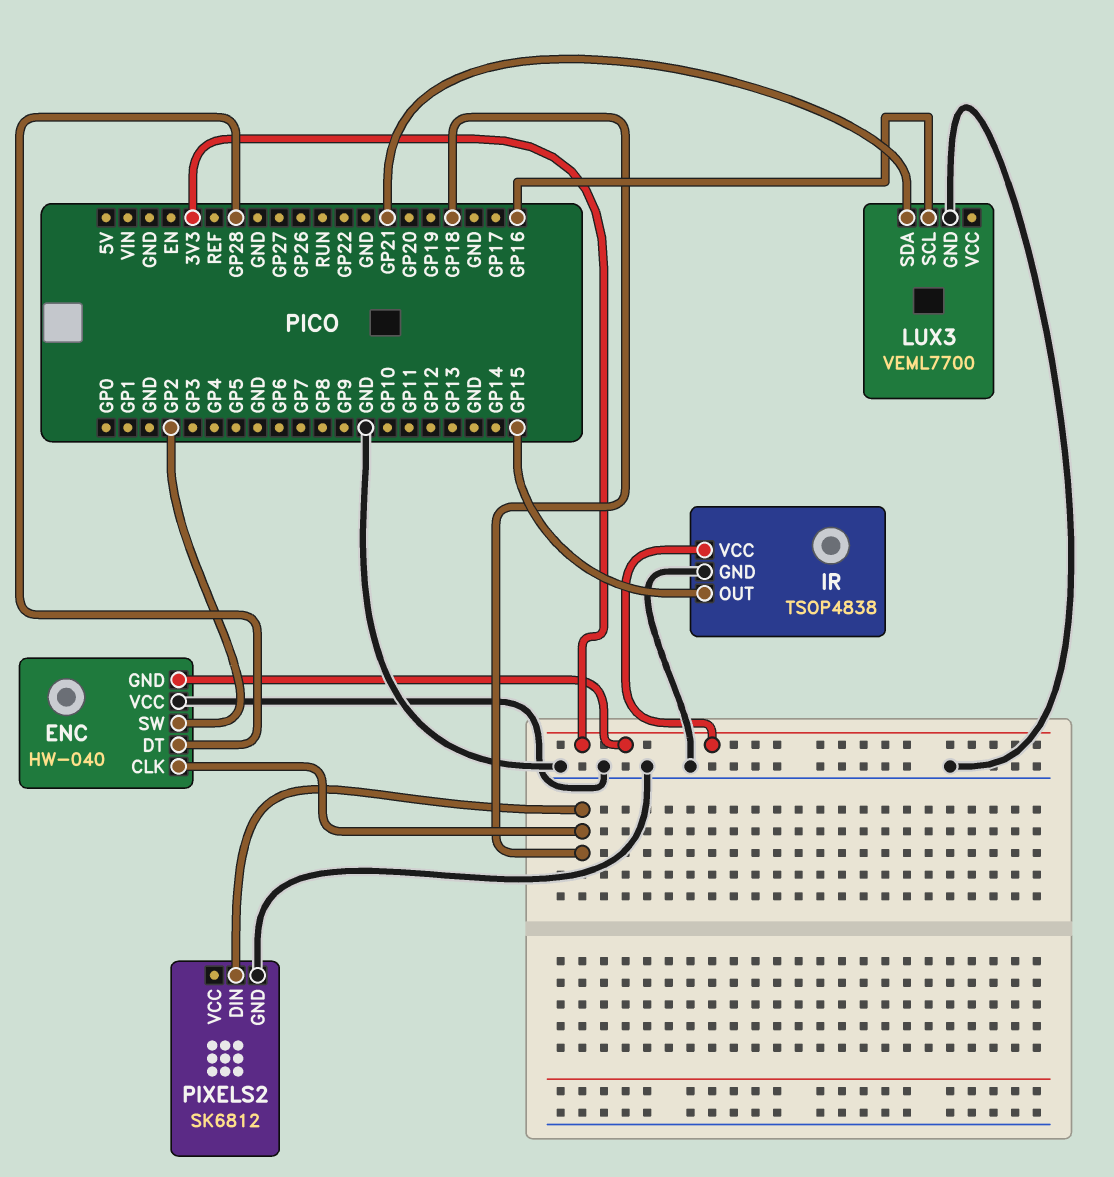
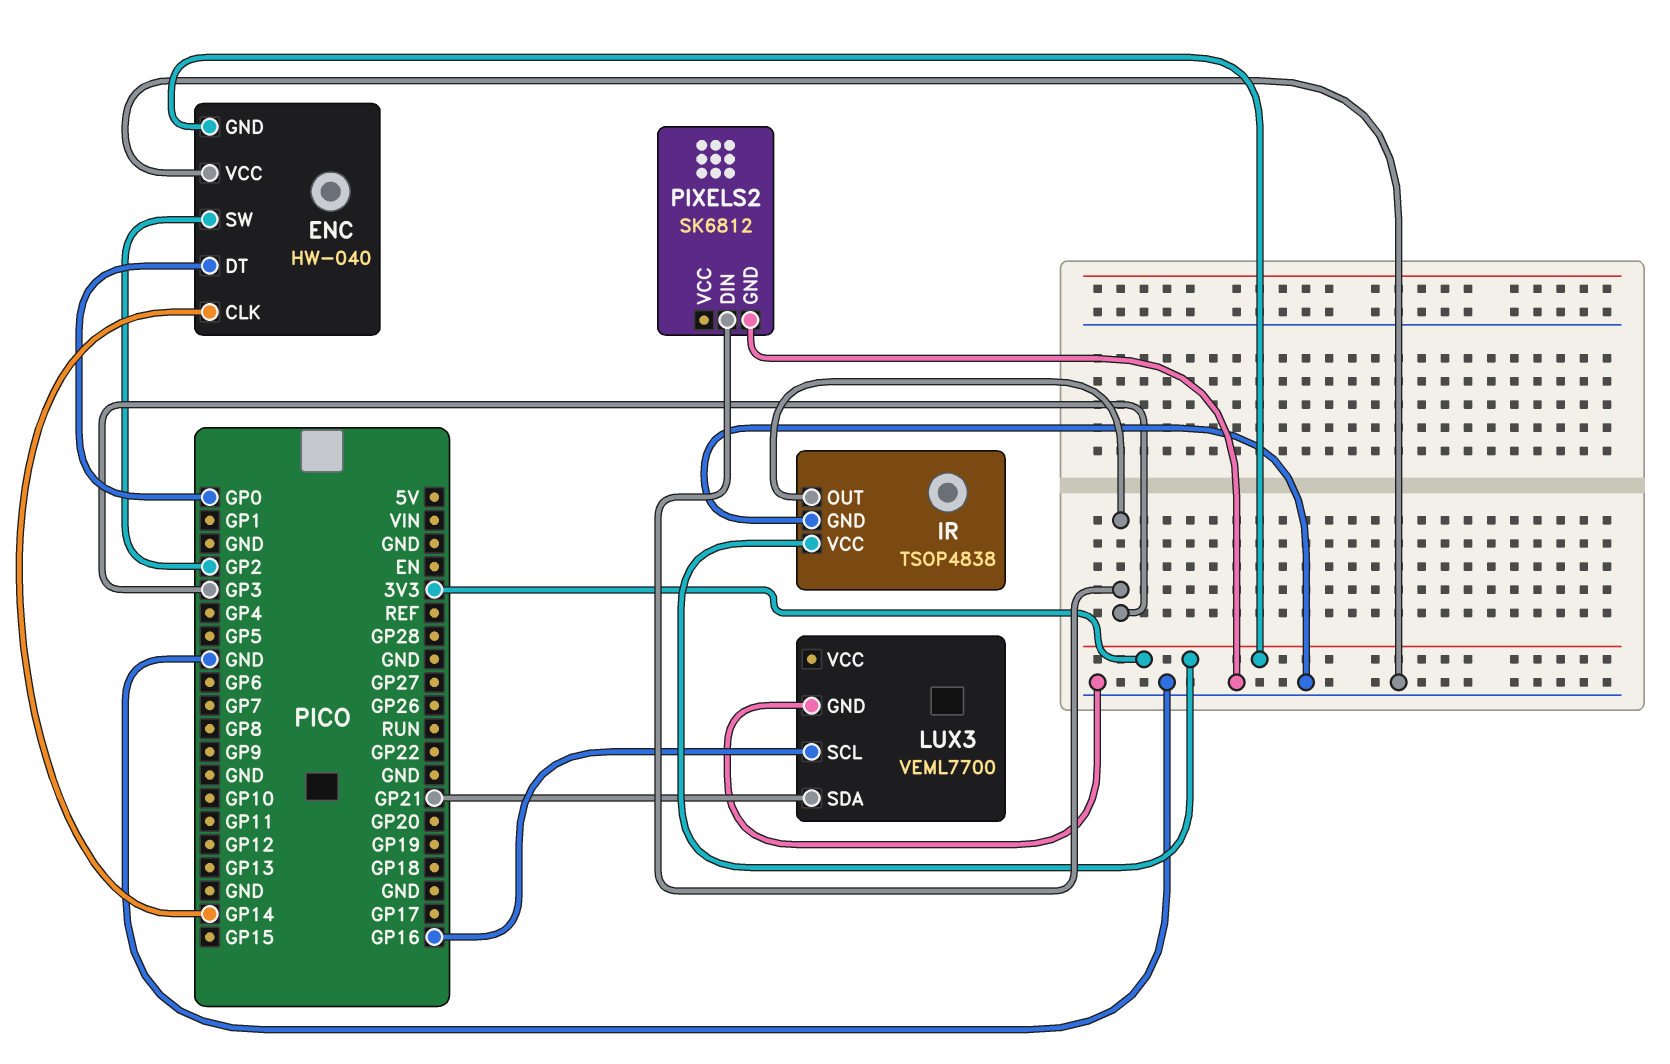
ENC pin CLK: GP18 -> GP14
ENC pin DT: GP28 -> GP0
IR pin OUT: GP15 -> GP3
PIXELS2 pin DIN: GP18 -> GP3

